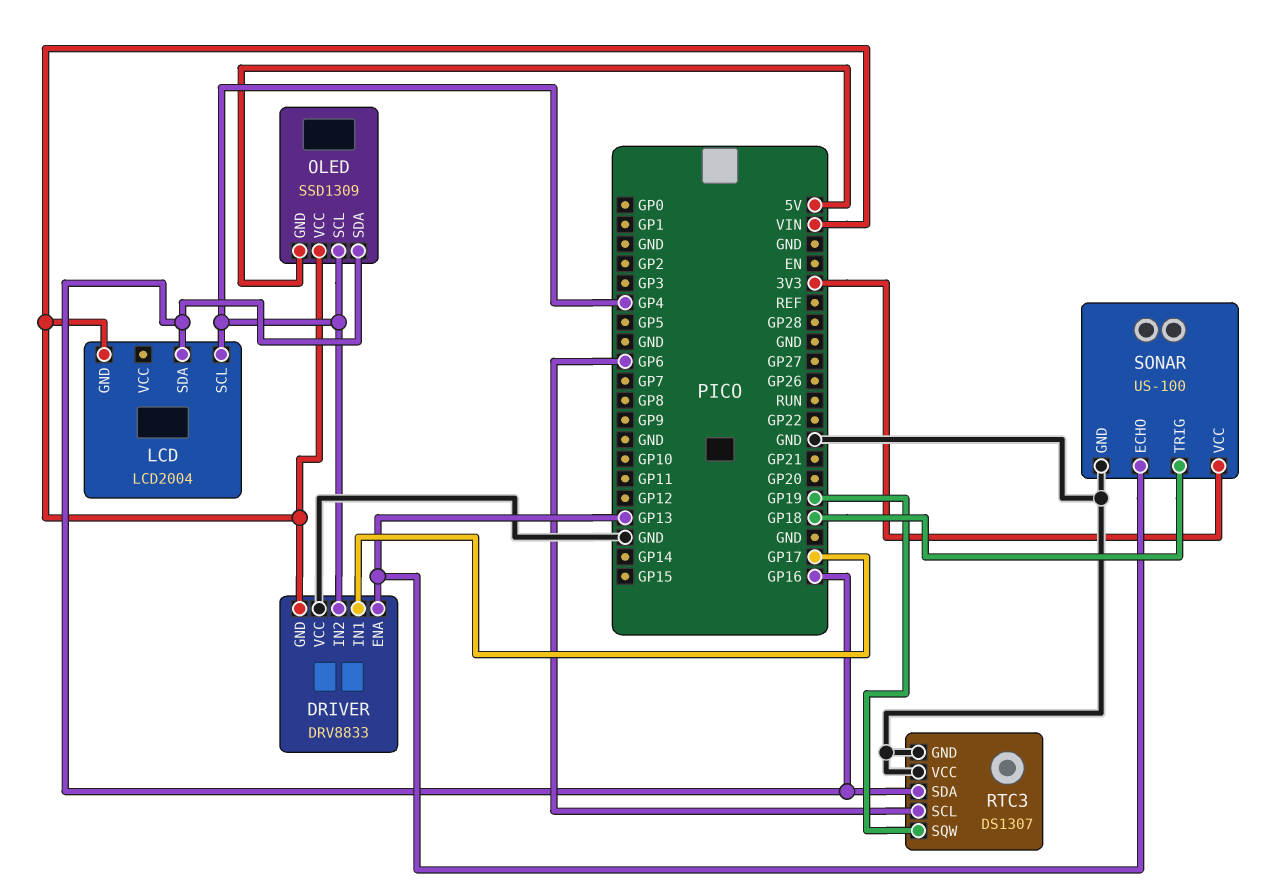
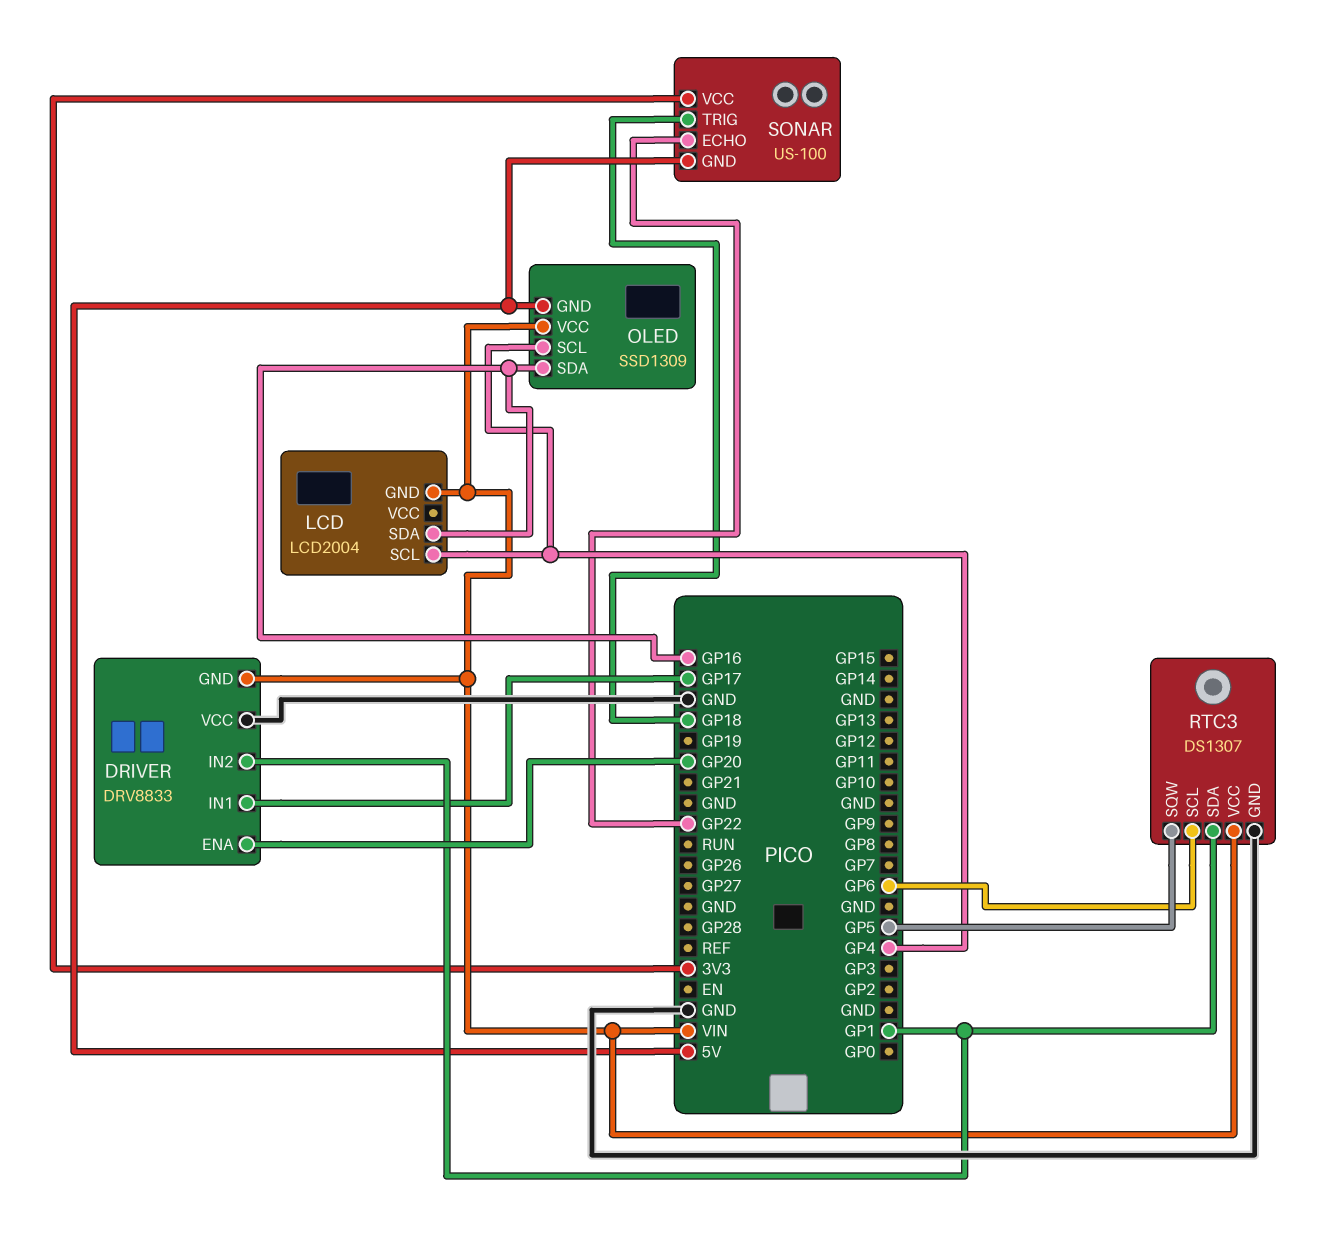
DRIVER pin ENA: GP13 -> GP20
DRIVER pin IN2: GP4 -> GP1
RTC3 pin SDA: GP16 -> GP1
RTC3 pin SQW: GP19 -> GP5
RTC3 pin VCC: GND -> VIN
SONAR pin ECHO: GP13 -> GP22
SONAR pin GND: GND -> 5V

